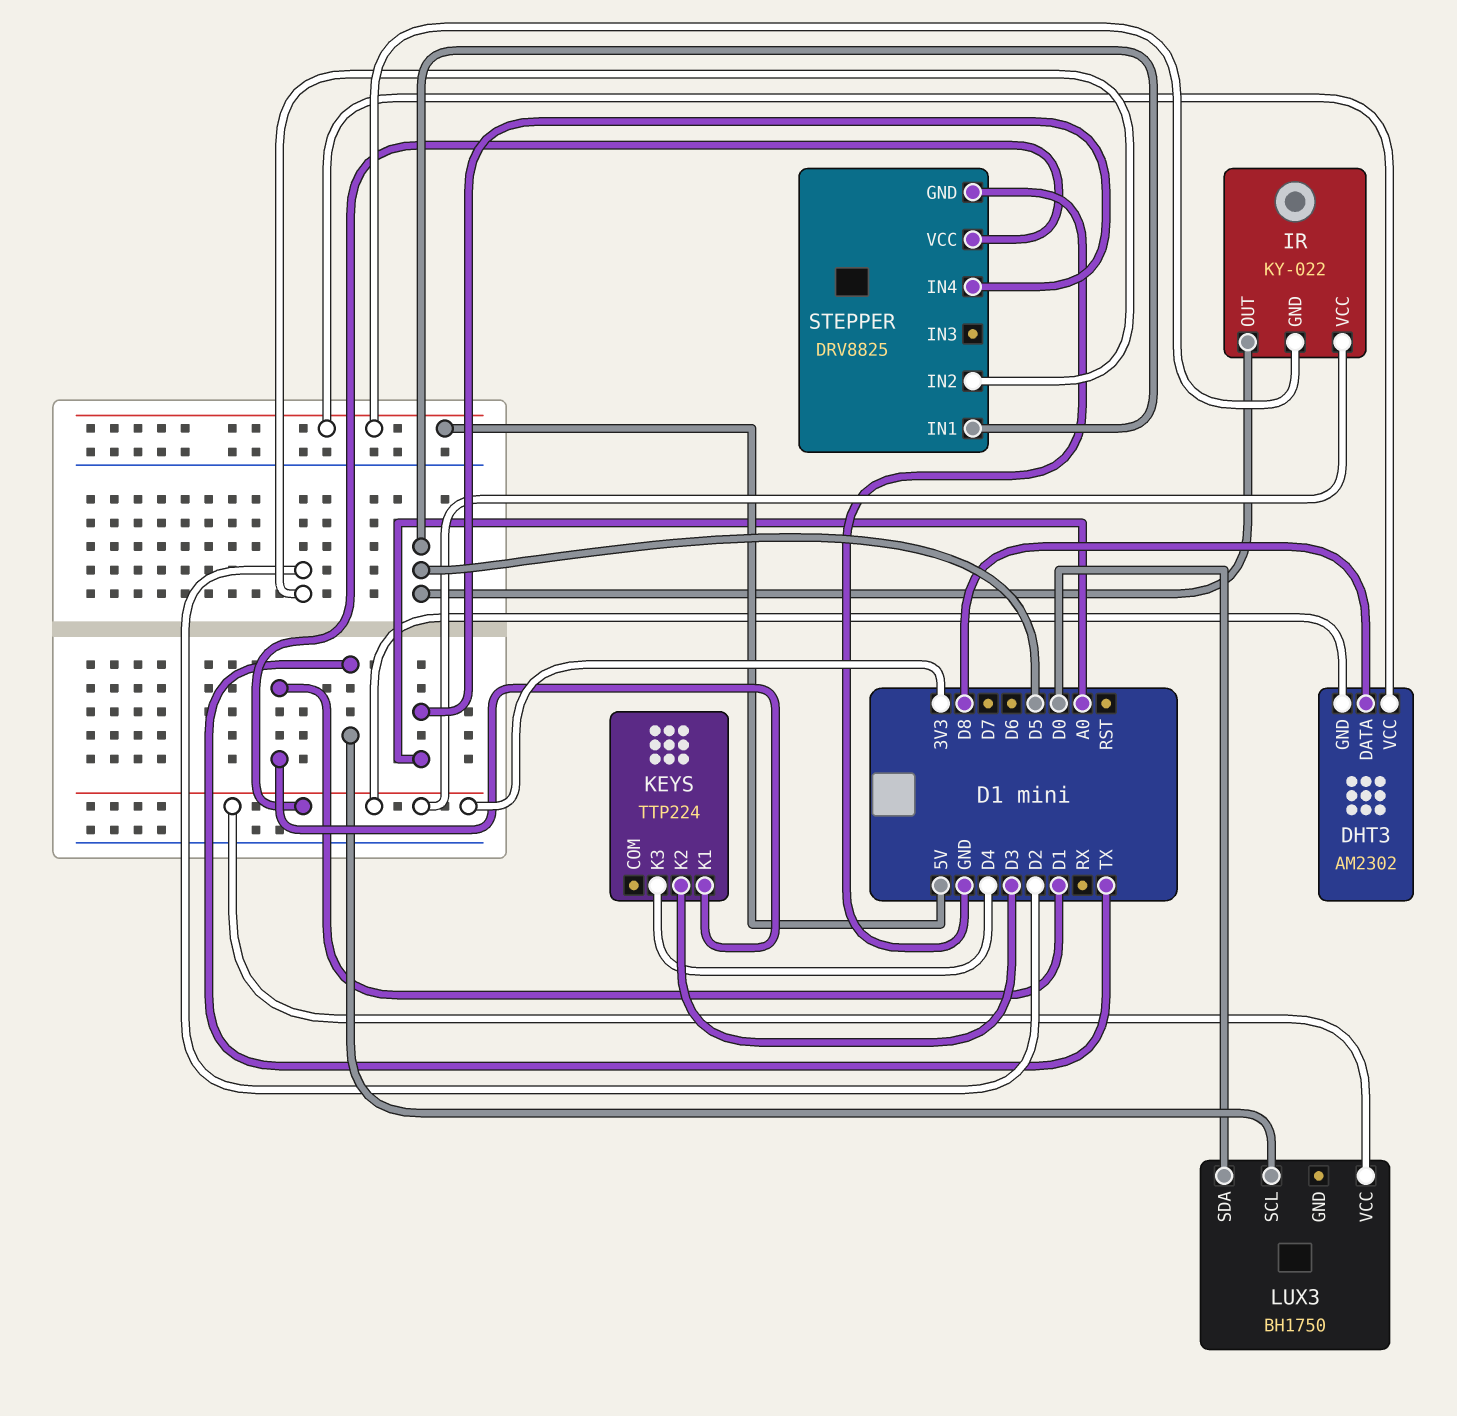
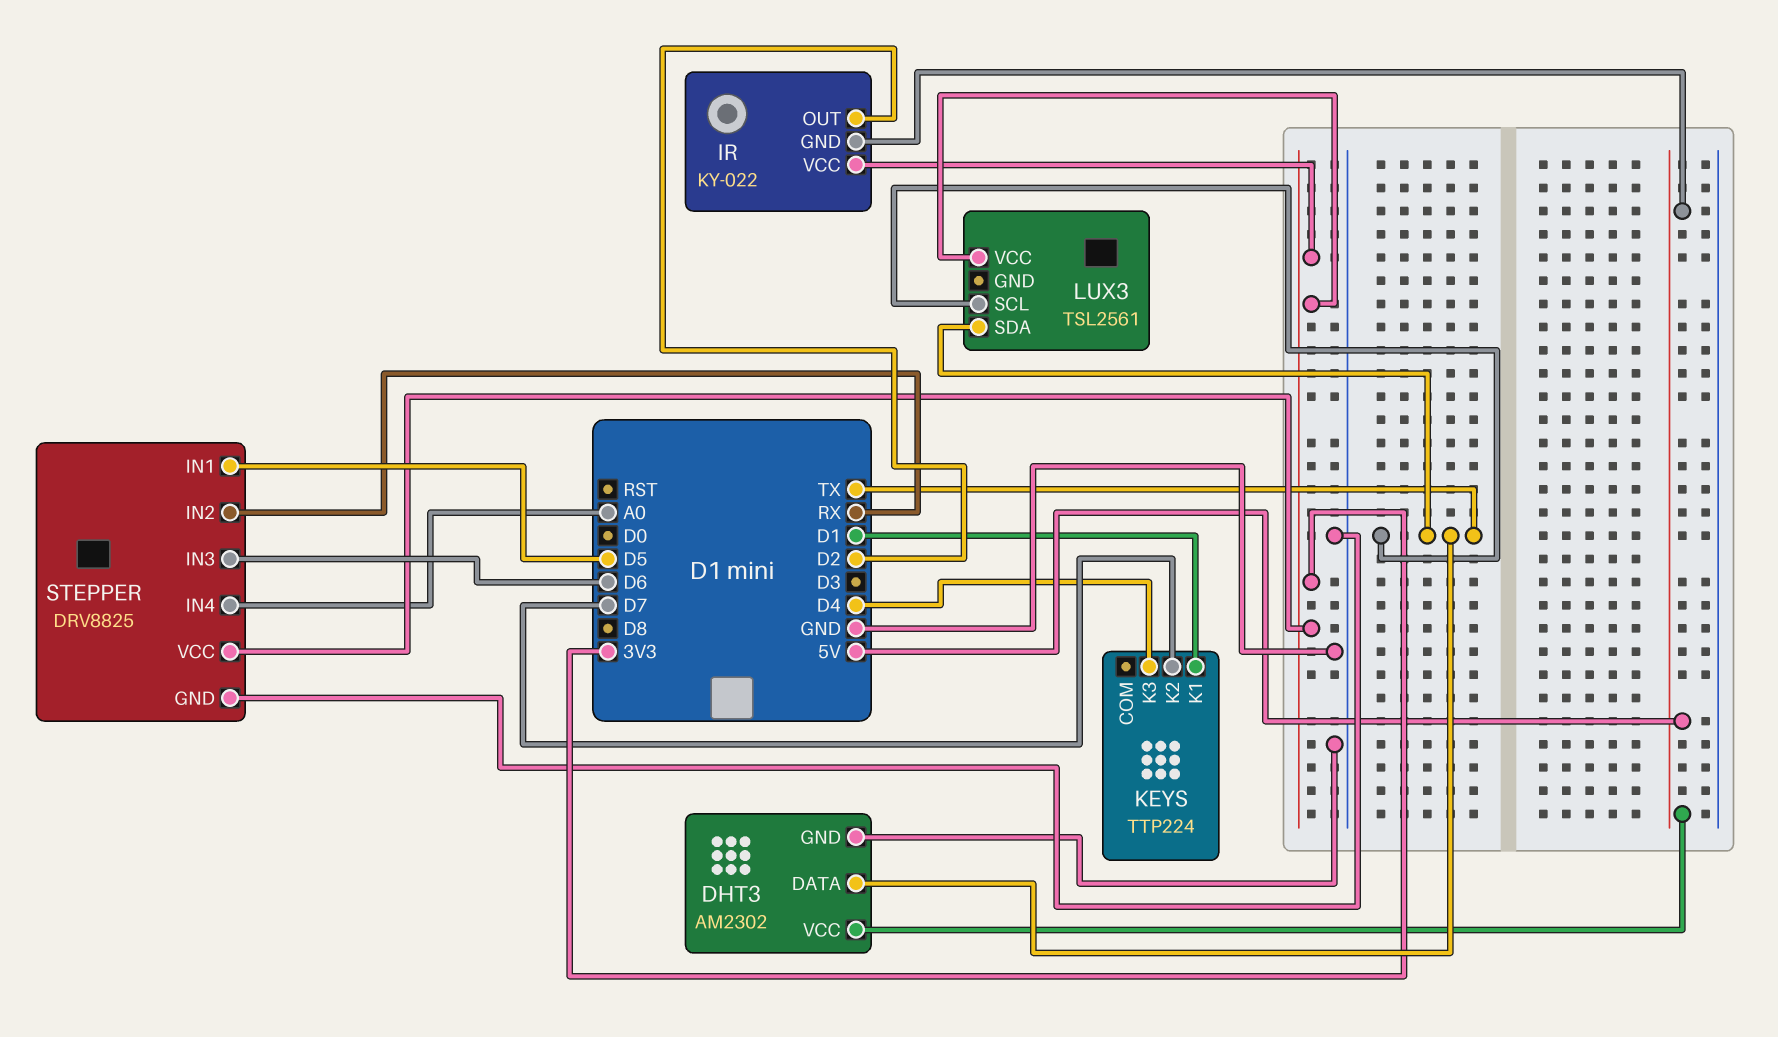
DHT3 pin DATA: D8 -> TX
DHT3 pin GND: 3V3 -> GND
IR pin OUT: D5 -> D2
KEYS pin K2: D3 -> D7
LUX3: BH1750 -> TSL2561
LUX3 pin SDA: D0 -> TX
STEPPER pin IN2: D2 -> RX
STEPPER pin IN3: none -> D6

